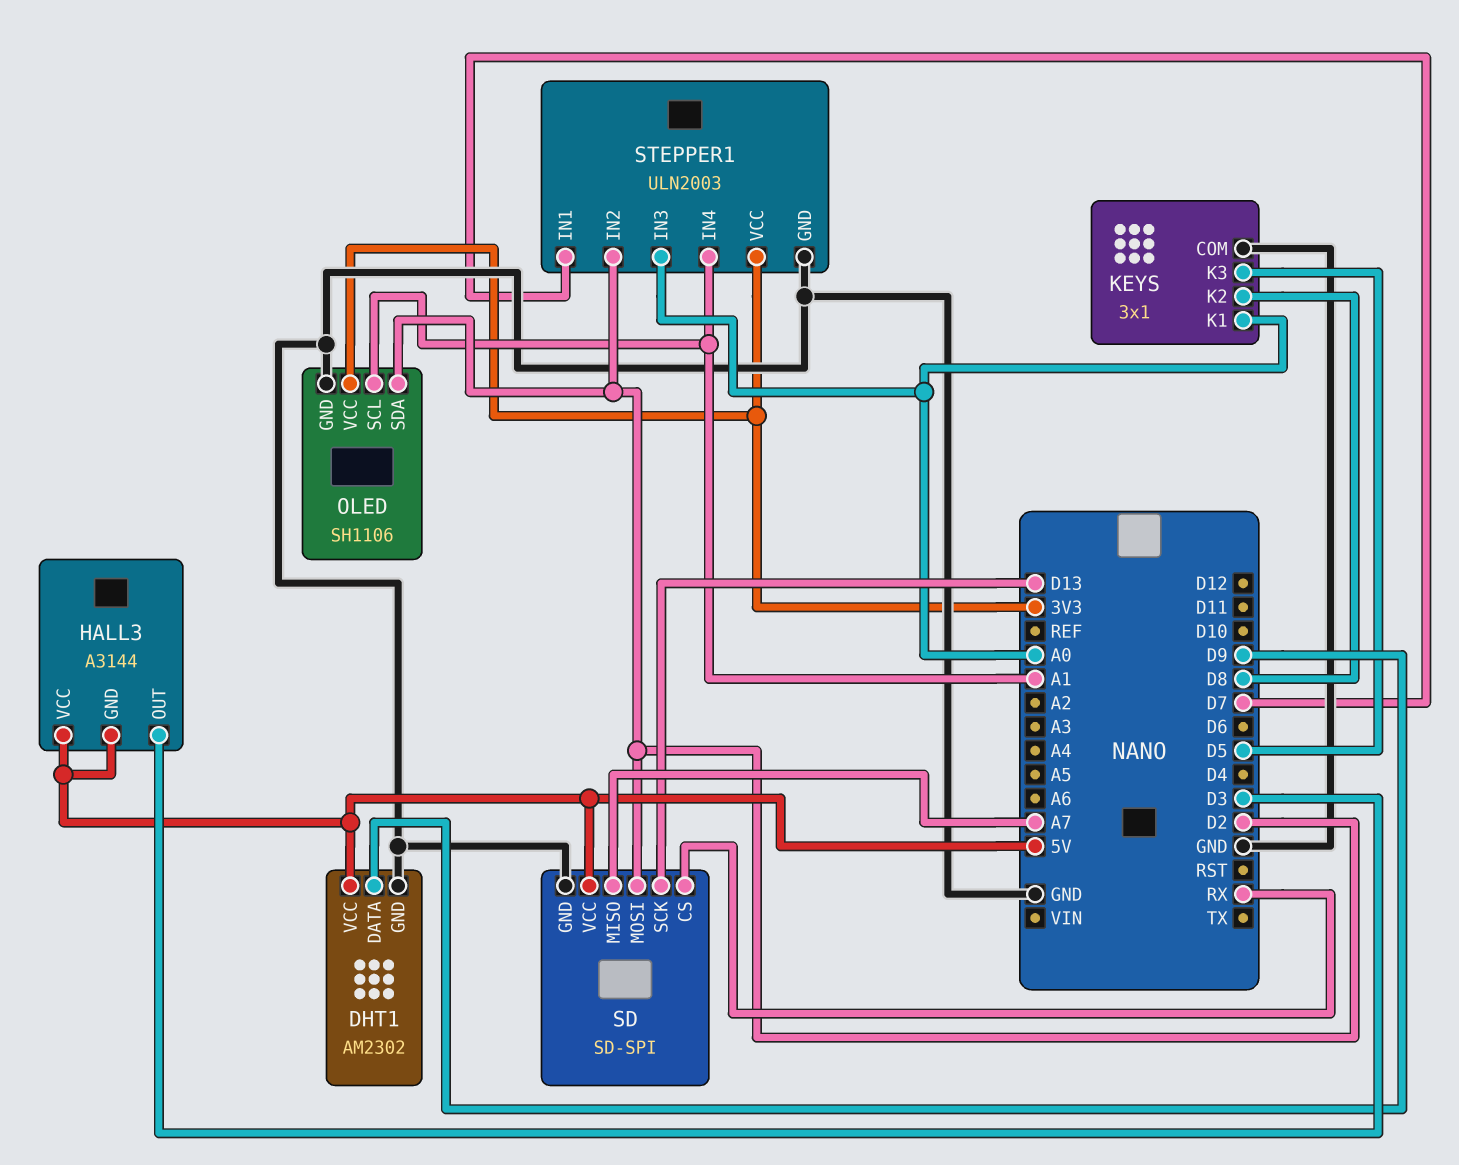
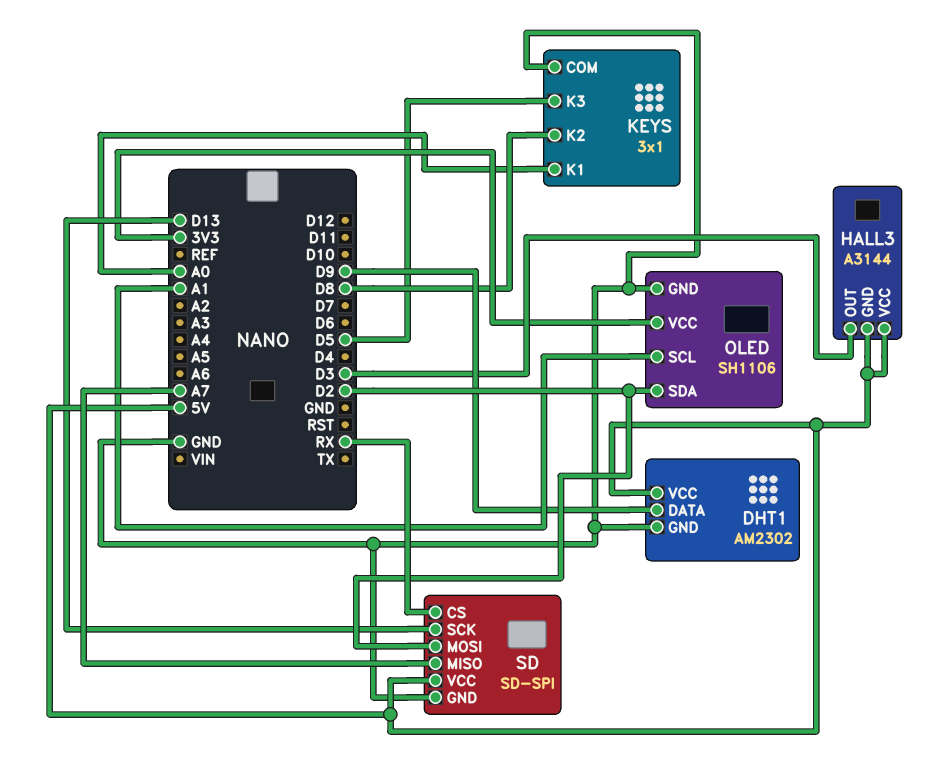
STEPPER1: ULN2003 -> none
STEPPER1 pin GND: GND -> none
STEPPER1 pin IN1: D7 -> none
STEPPER1 pin IN2: D2 -> none
STEPPER1 pin IN3: A0 -> none
STEPPER1 pin IN4: A1 -> none
STEPPER1 pin VCC: 3V3 -> none

